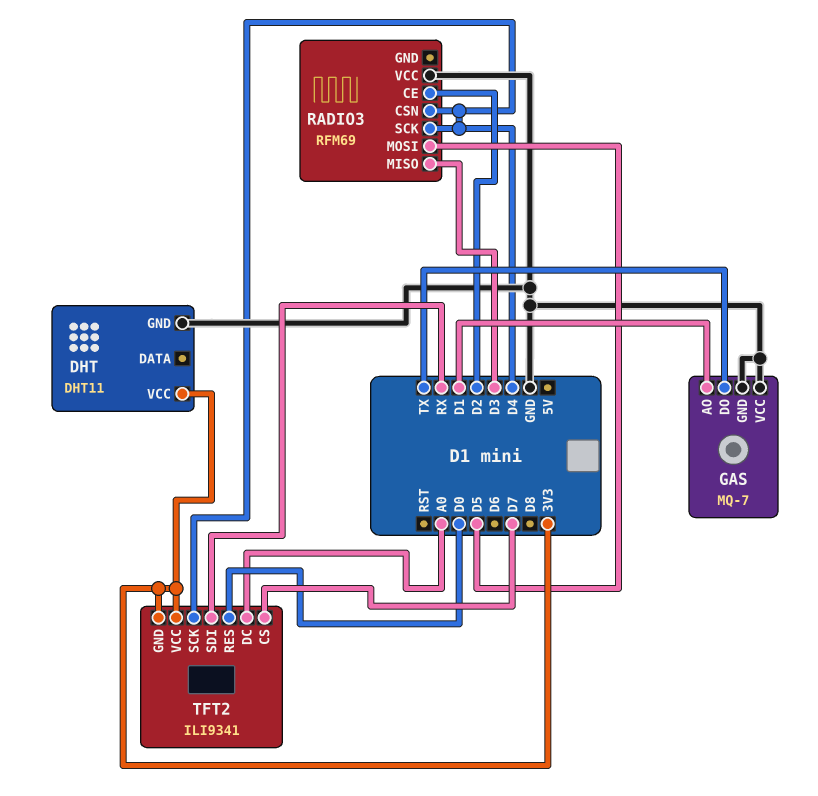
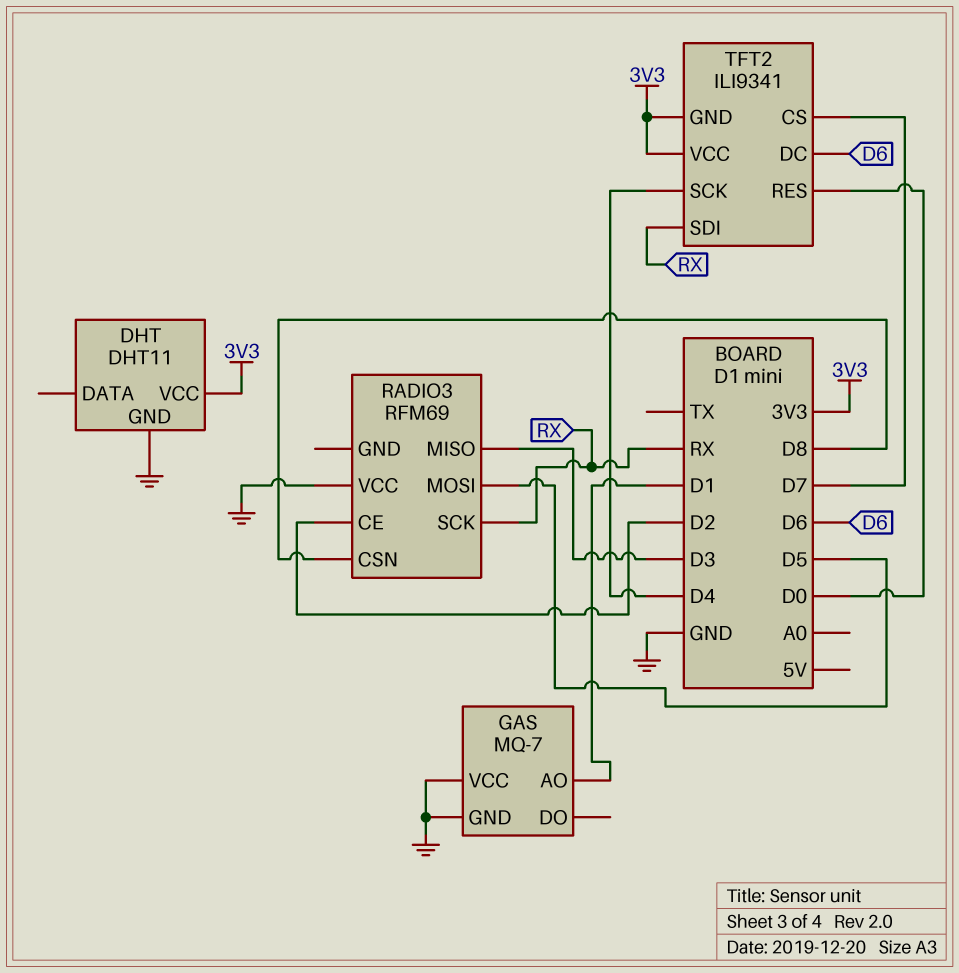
GAS pin DO: TX -> none
RADIO3 pin CSN: D4 -> D8
RADIO3 pin SCK: D4 -> RX
TFT2 pin DC: A0 -> D6

